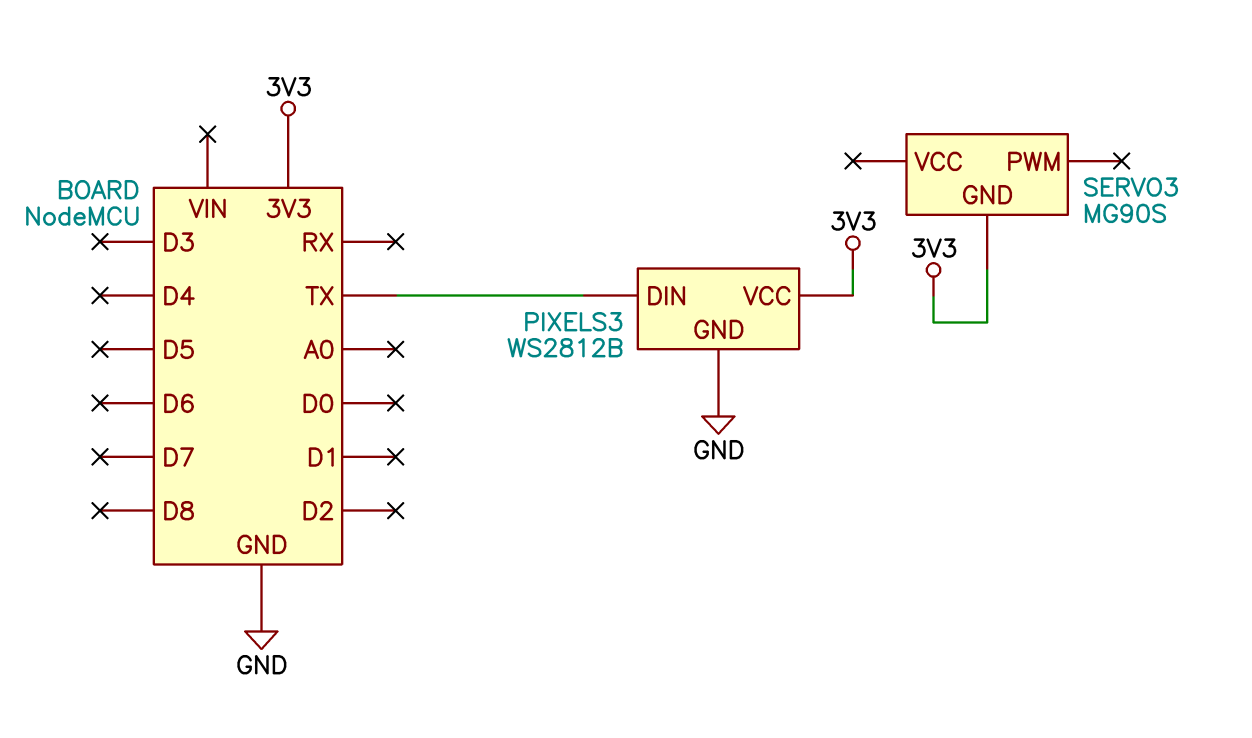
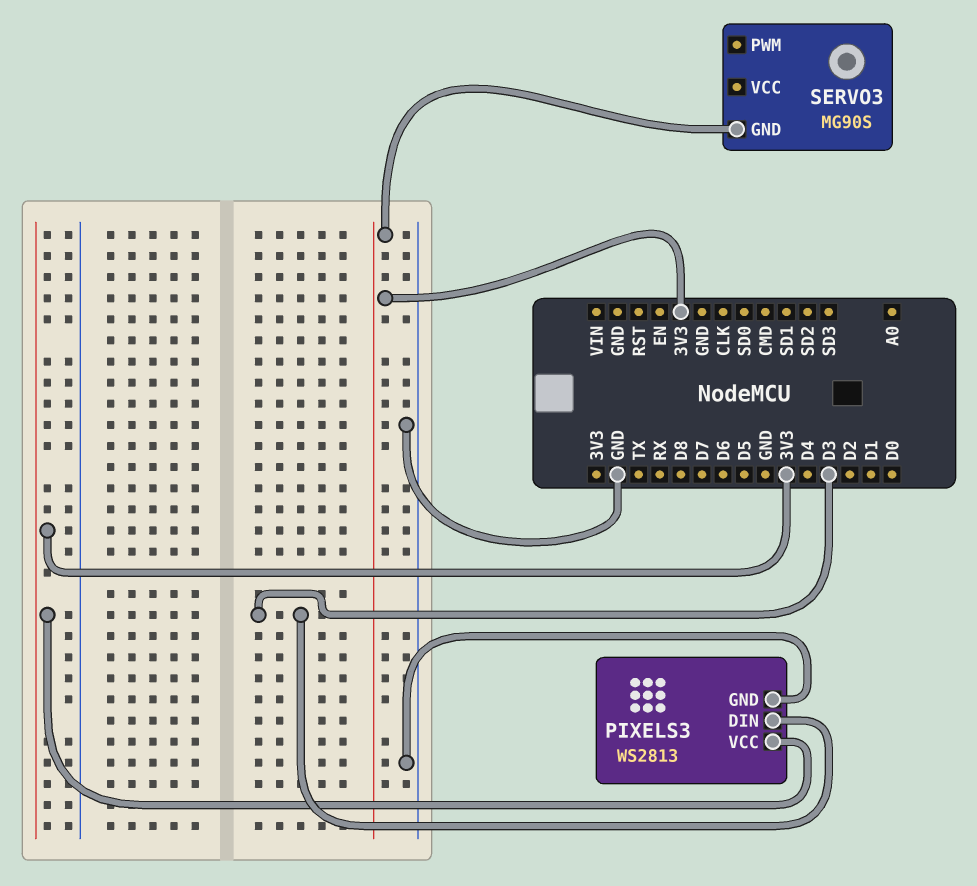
PIXELS3: WS2812B -> WS2813
PIXELS3 pin DIN: TX -> D3

